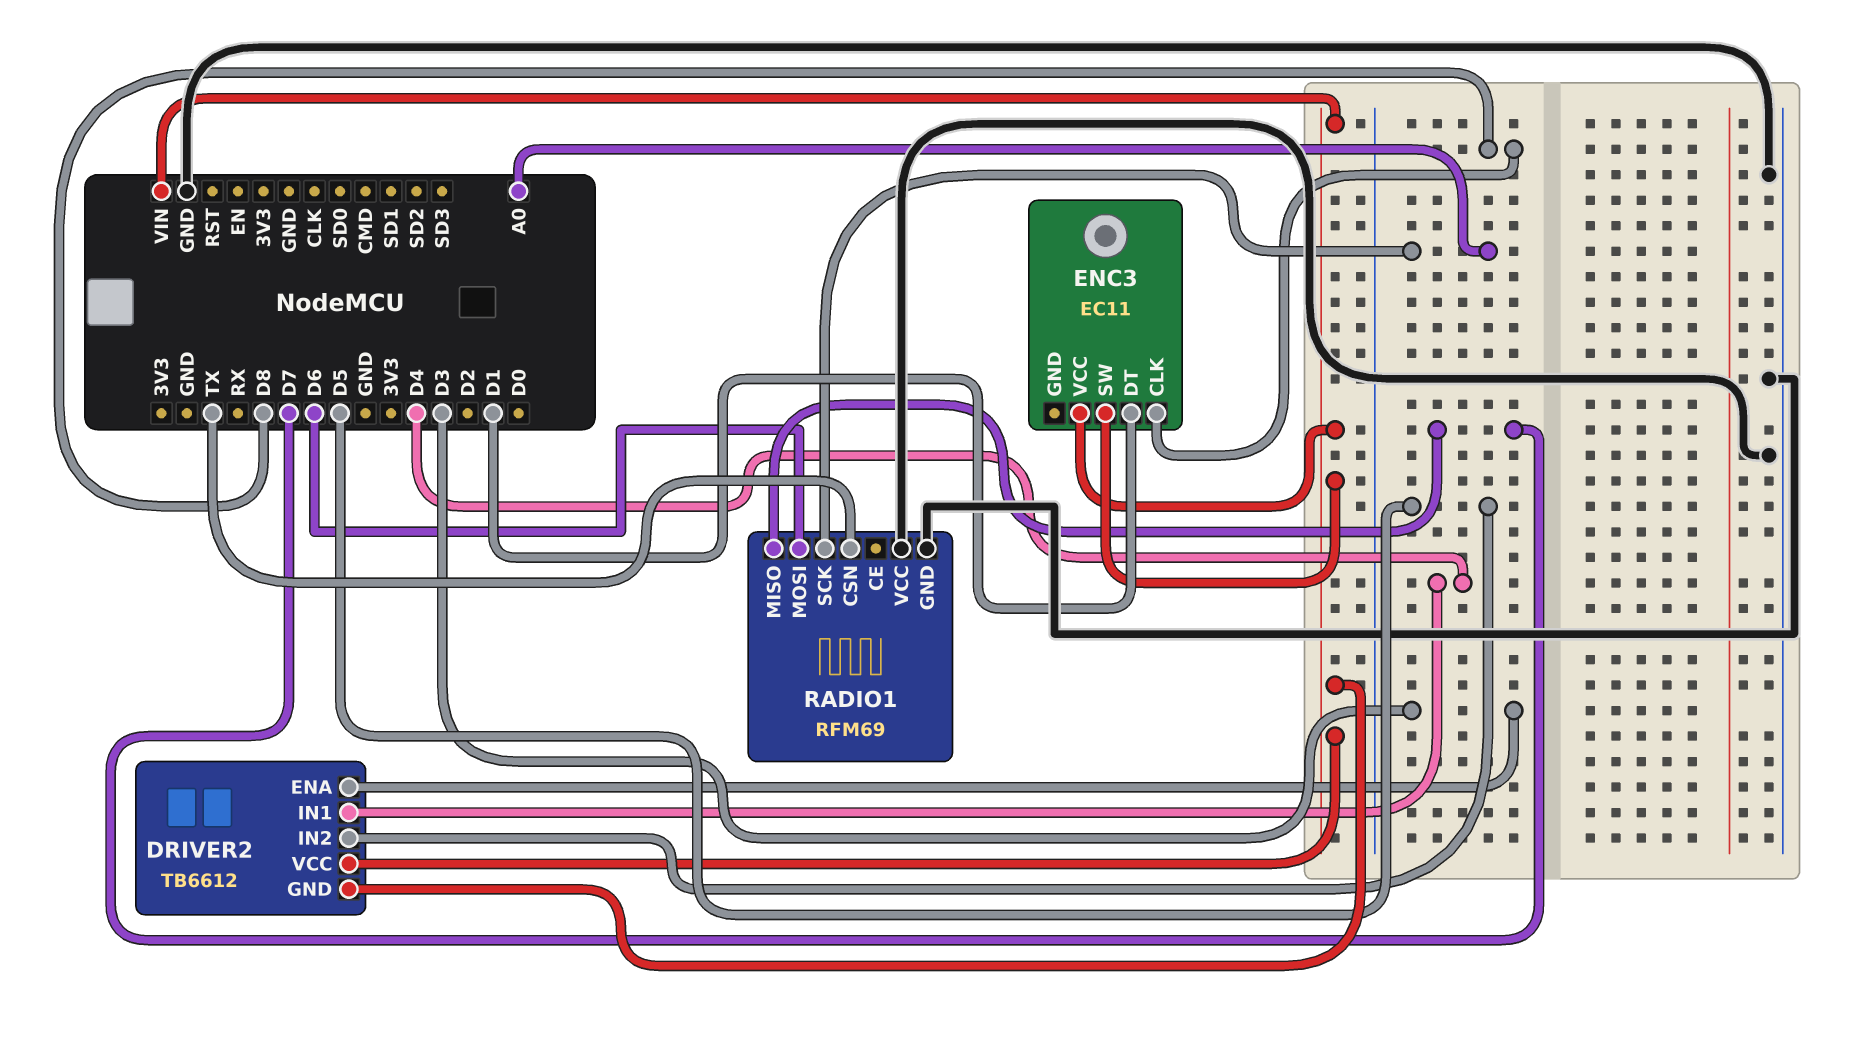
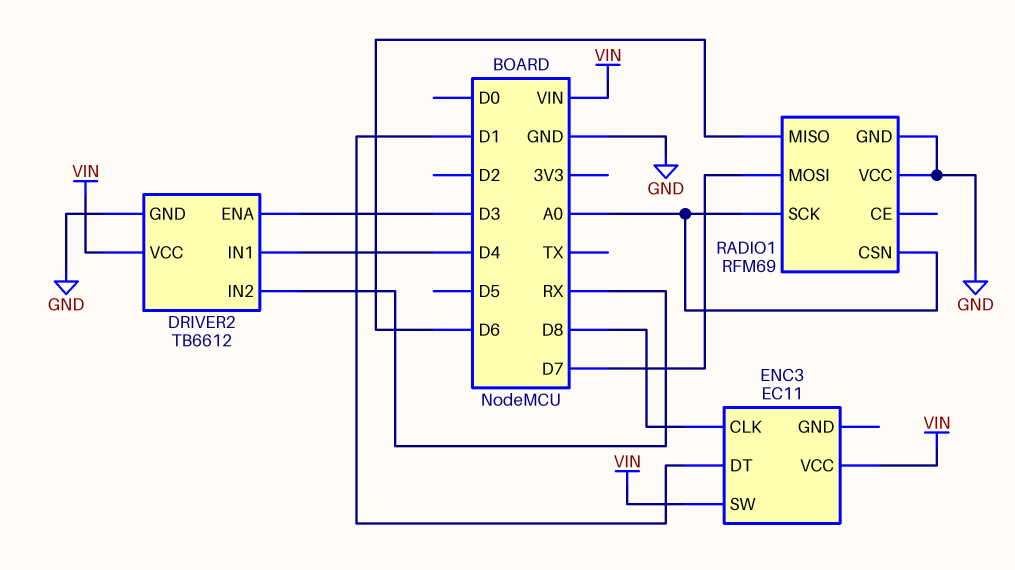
DRIVER2 pin GND: VIN -> GND
DRIVER2 pin IN2: D5 -> RX
RADIO1 pin CSN: TX -> A0
RADIO1 pin MISO: D7 -> D6
RADIO1 pin MOSI: D6 -> D7

